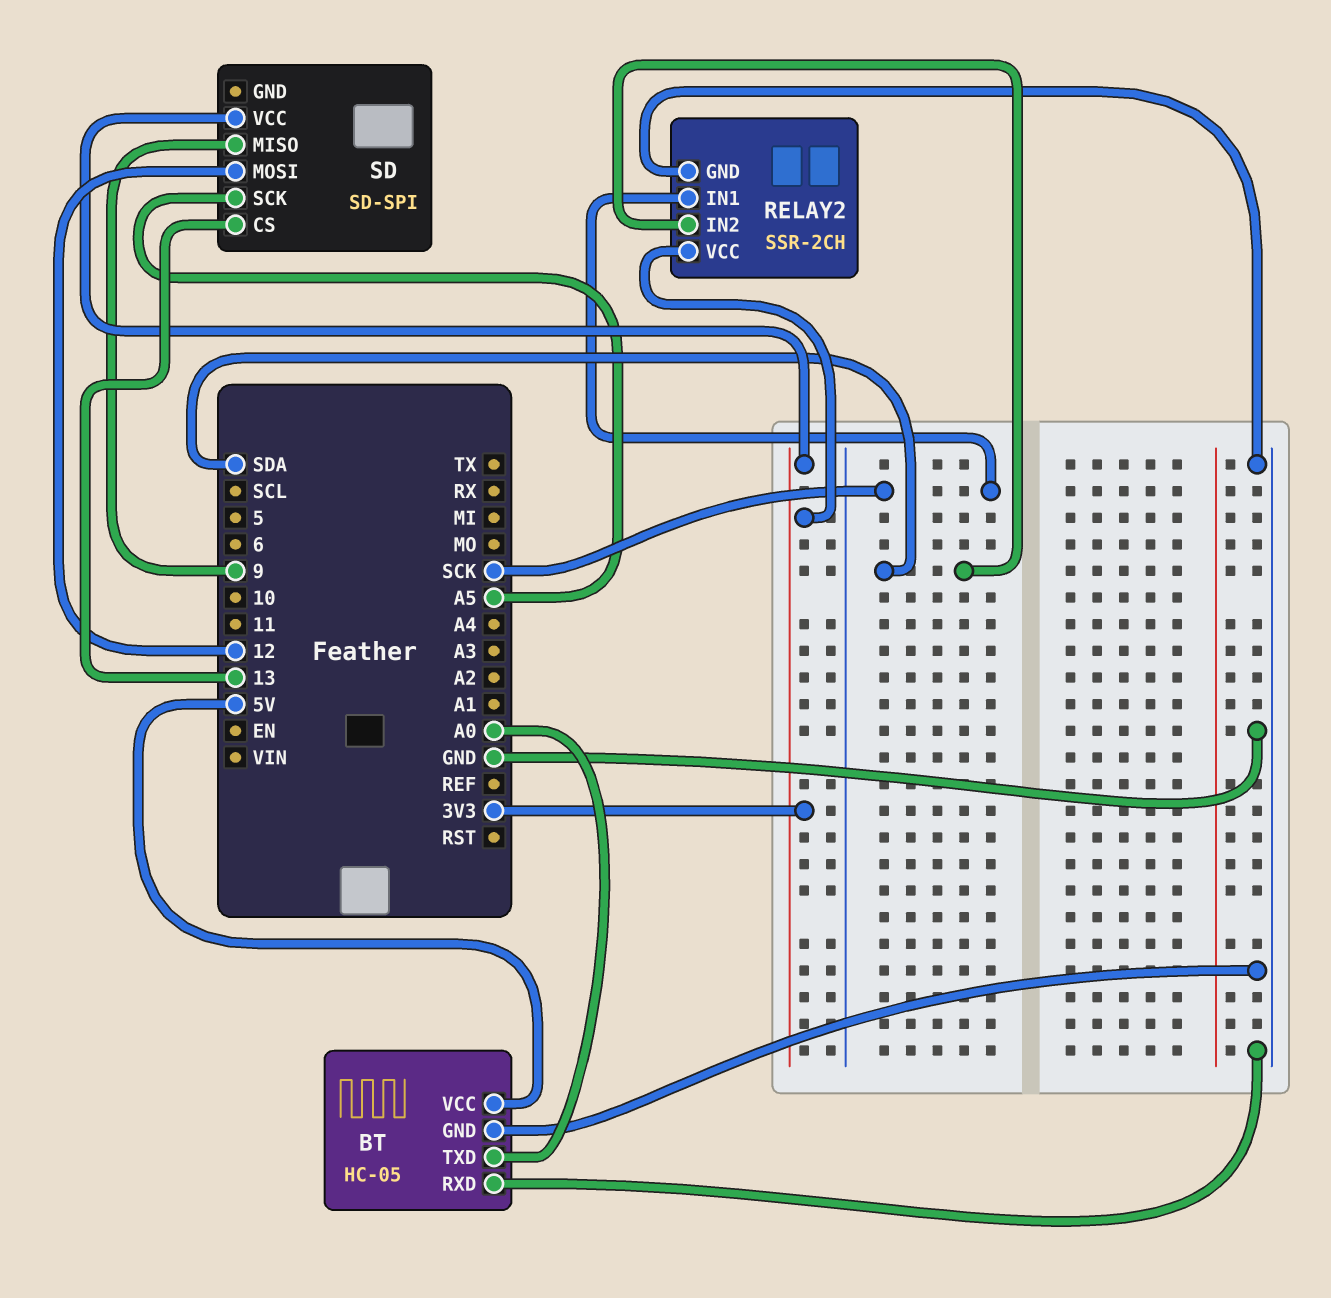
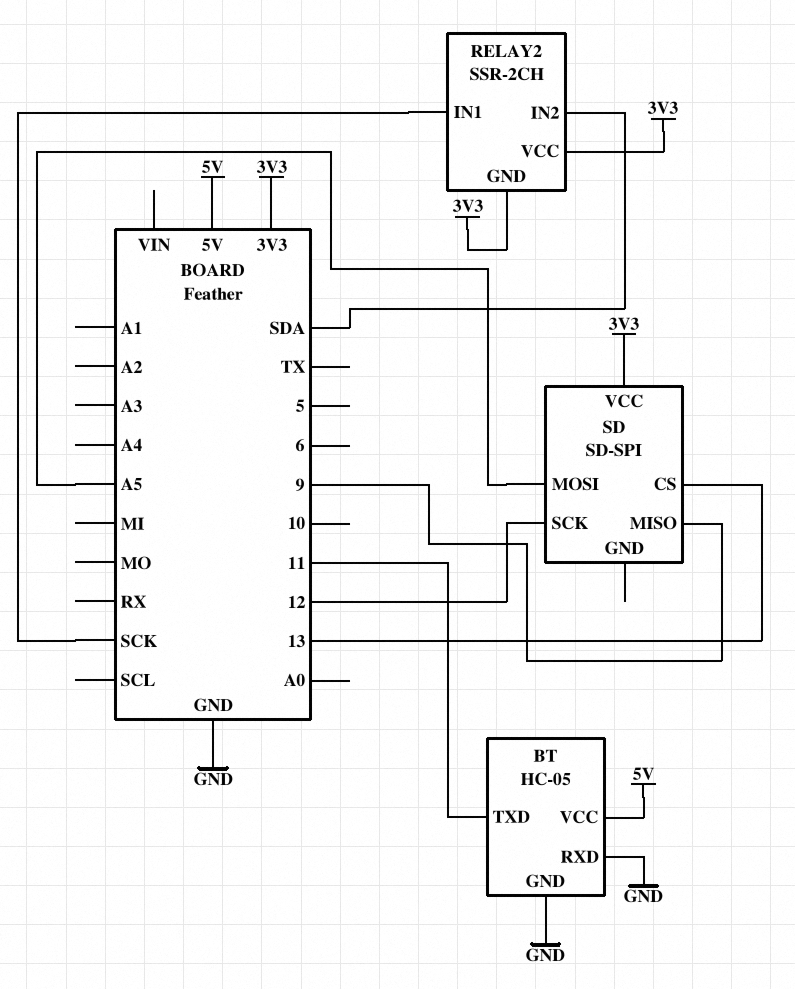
BT pin TXD: A0 -> 11
RELAY2 pin GND: GND -> 3V3
SD pin MOSI: 12 -> A5
SD pin SCK: A5 -> 12

